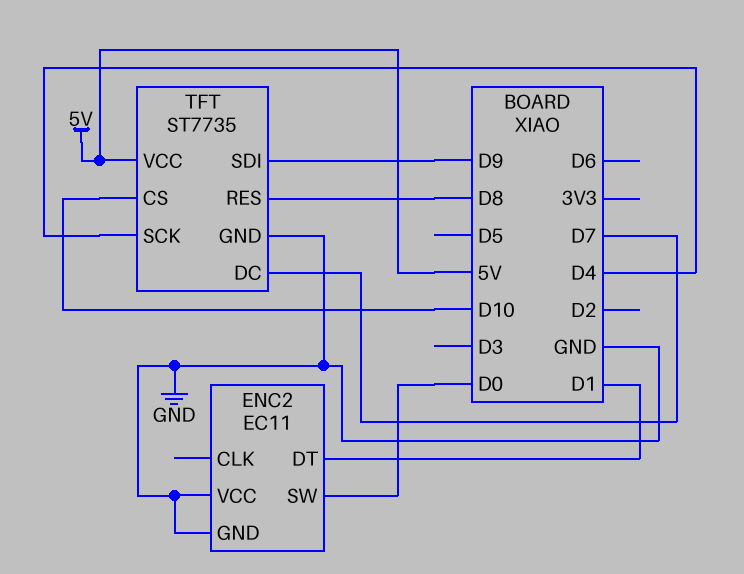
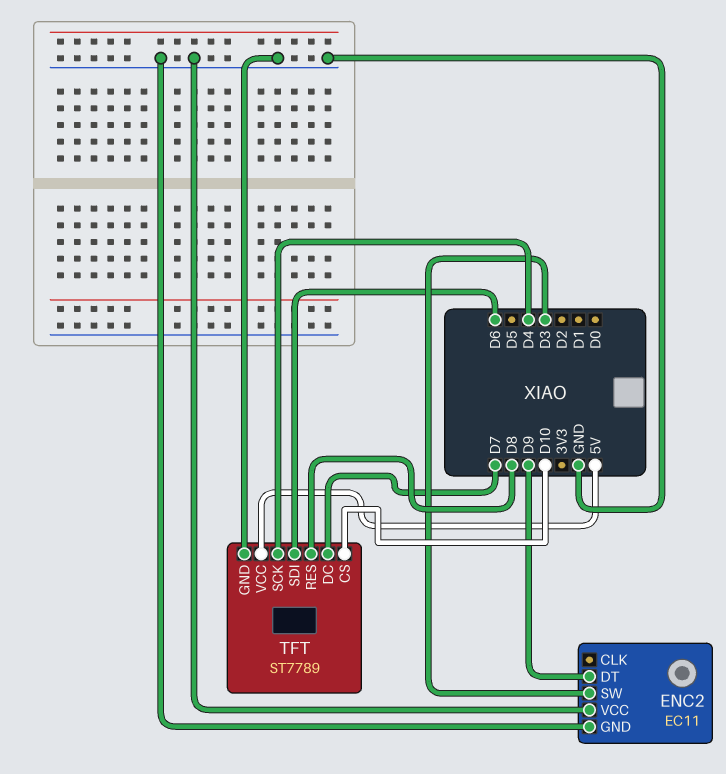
ENC2 pin DT: D1 -> D9
ENC2 pin SW: D0 -> D3
TFT: ST7735 -> ST7789
TFT pin SDI: D9 -> D6

